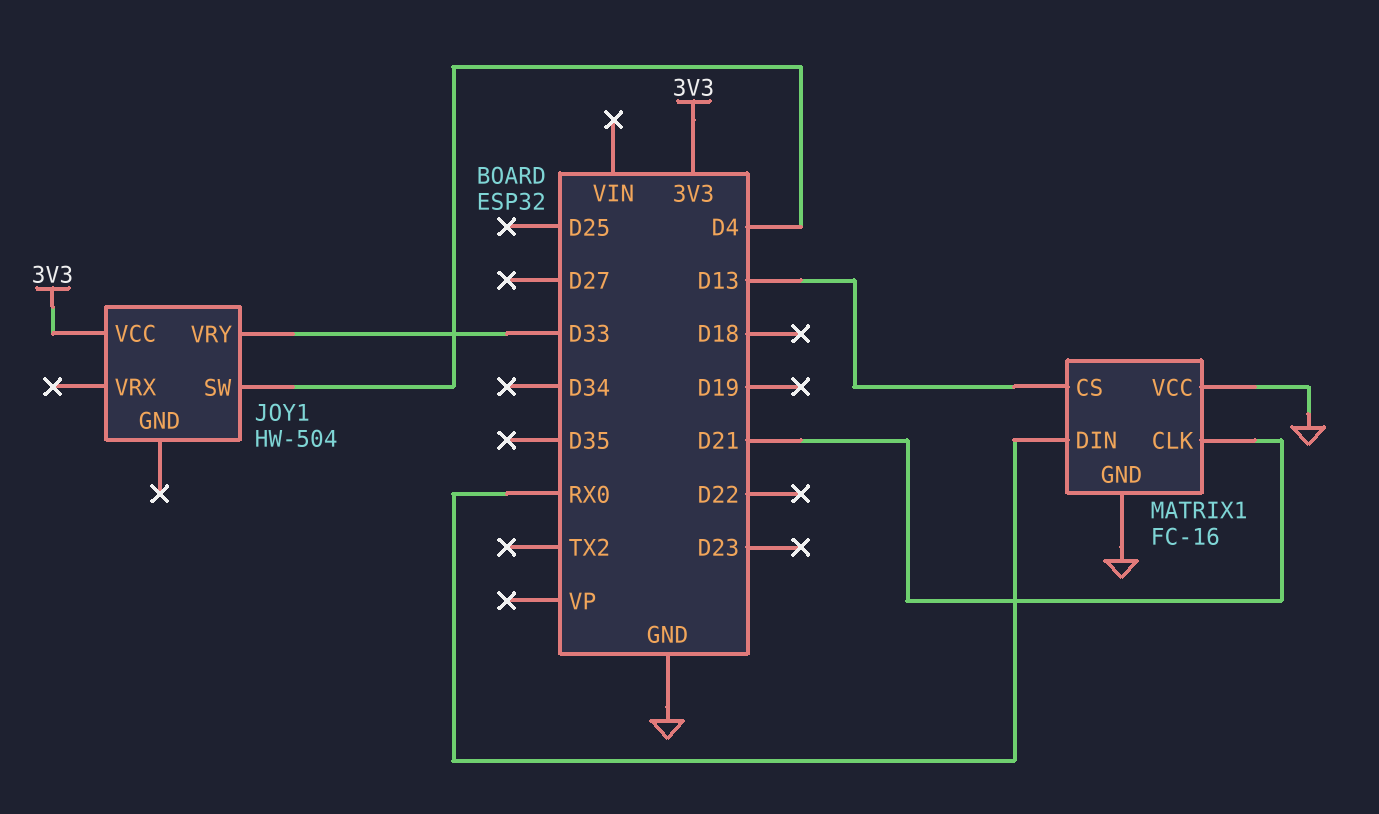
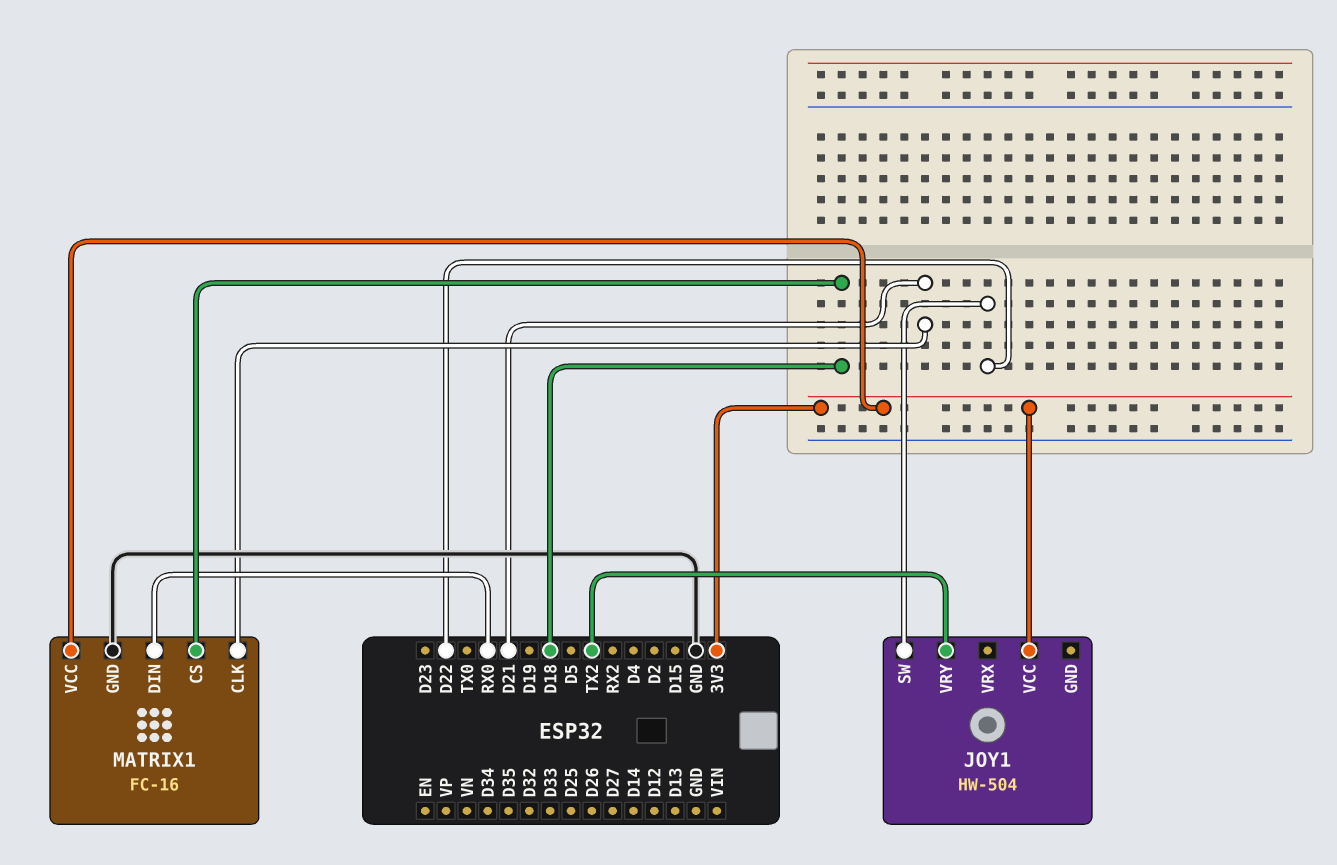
JOY1 pin SW: D4 -> D22
JOY1 pin VRY: D33 -> TX2
MATRIX1 pin CS: D13 -> D18
MATRIX1 pin VCC: GND -> 3V3

